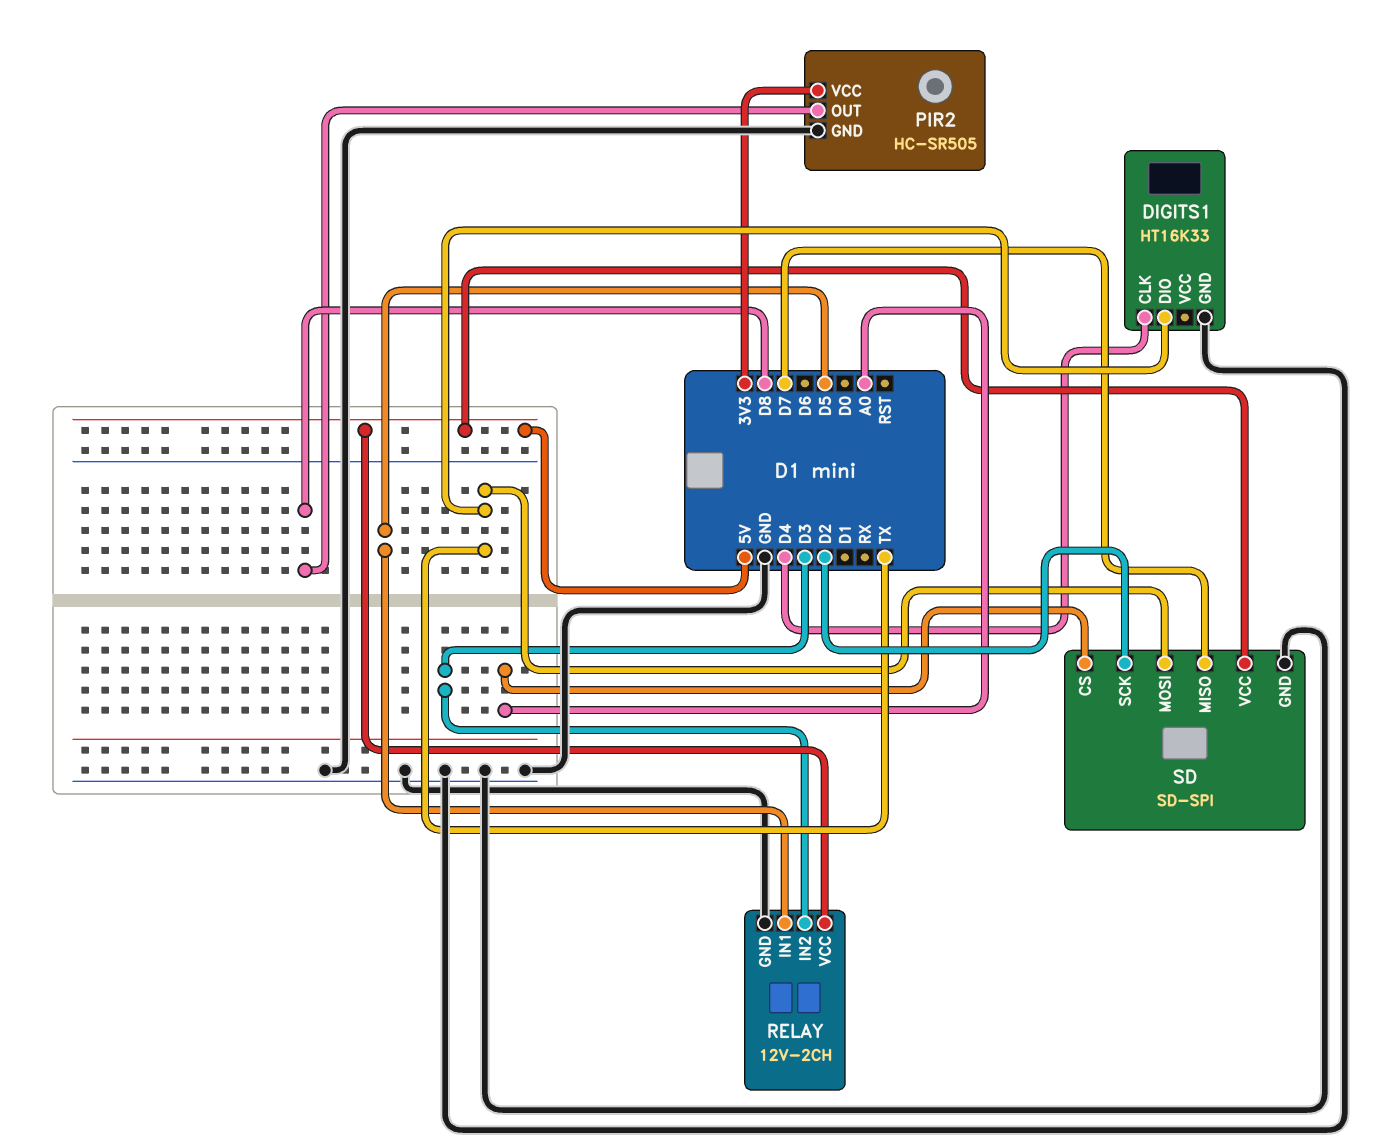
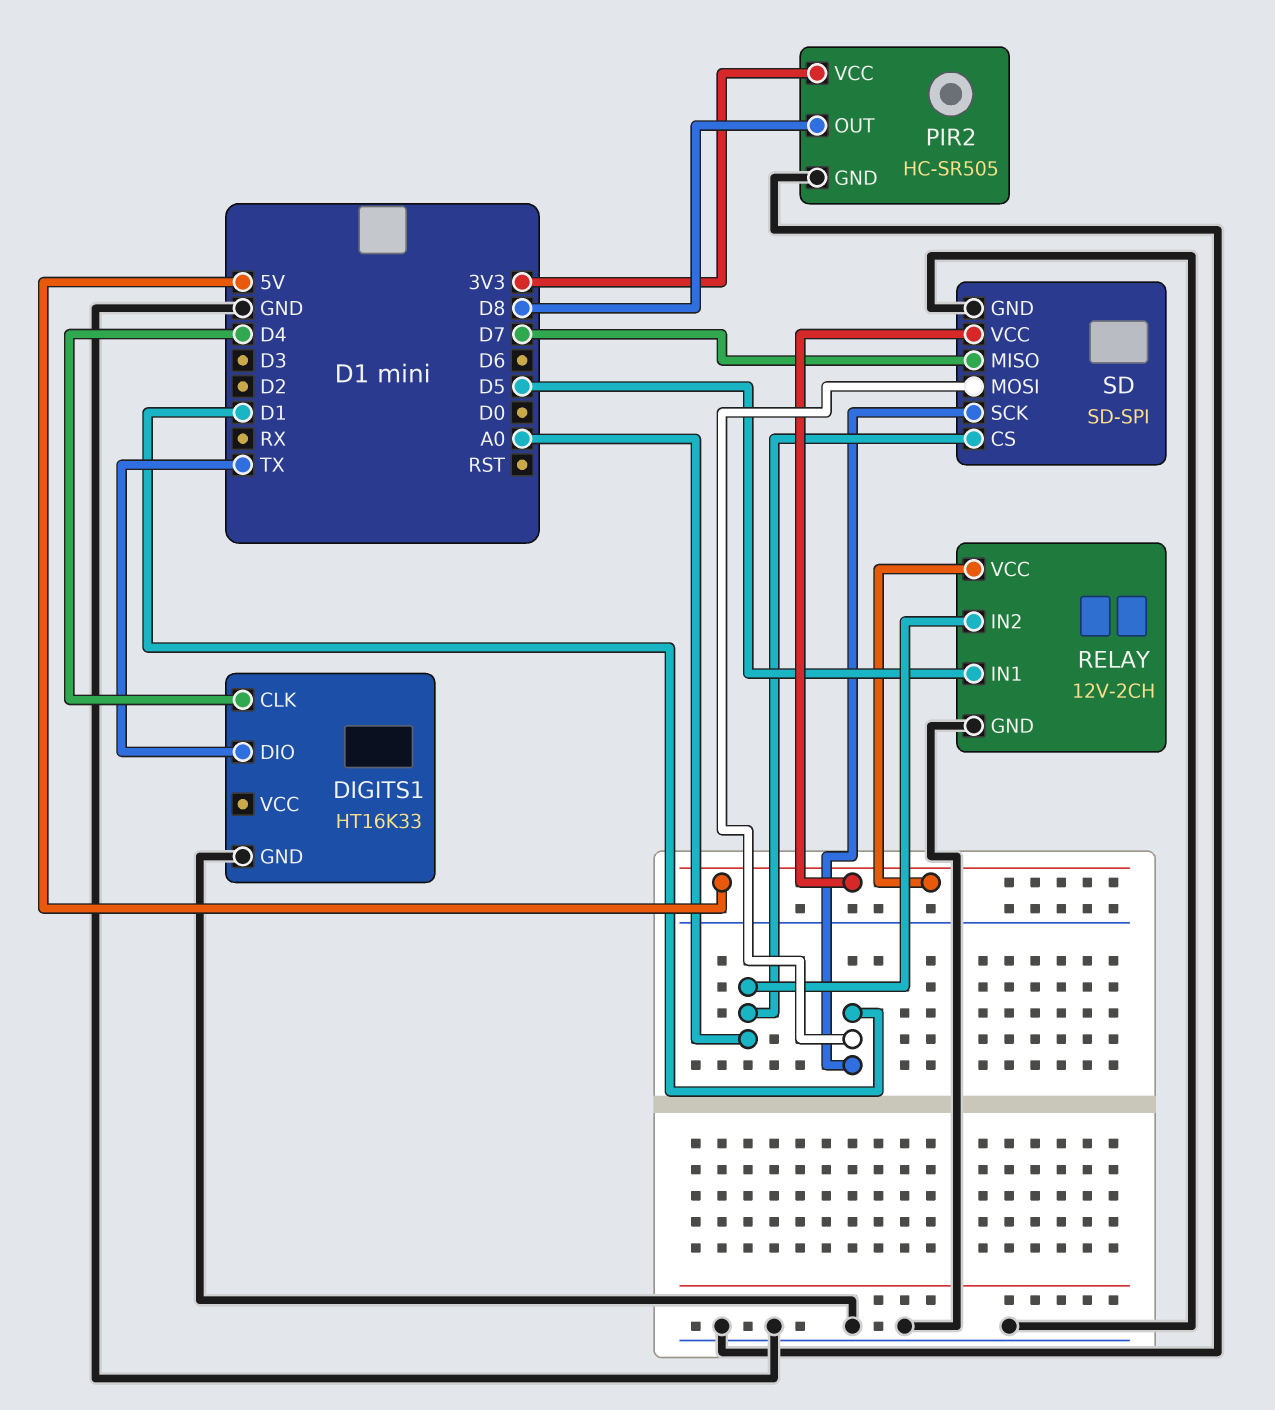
RELAY pin IN2: D3 -> A0
SD pin MOSI: TX -> D1
SD pin SCK: D2 -> D1

